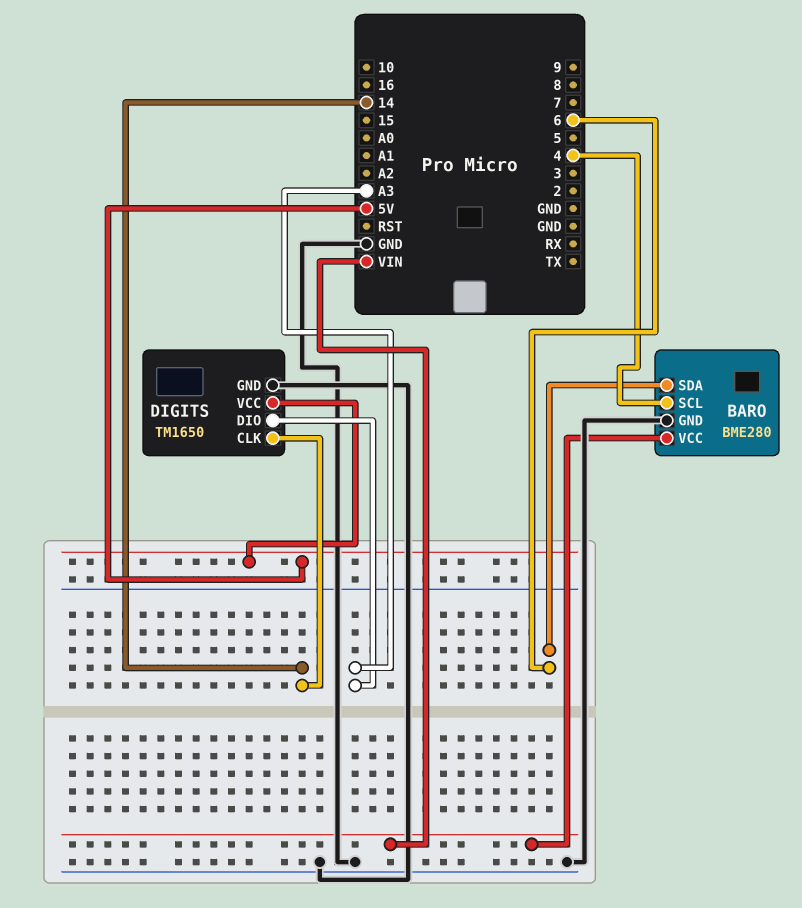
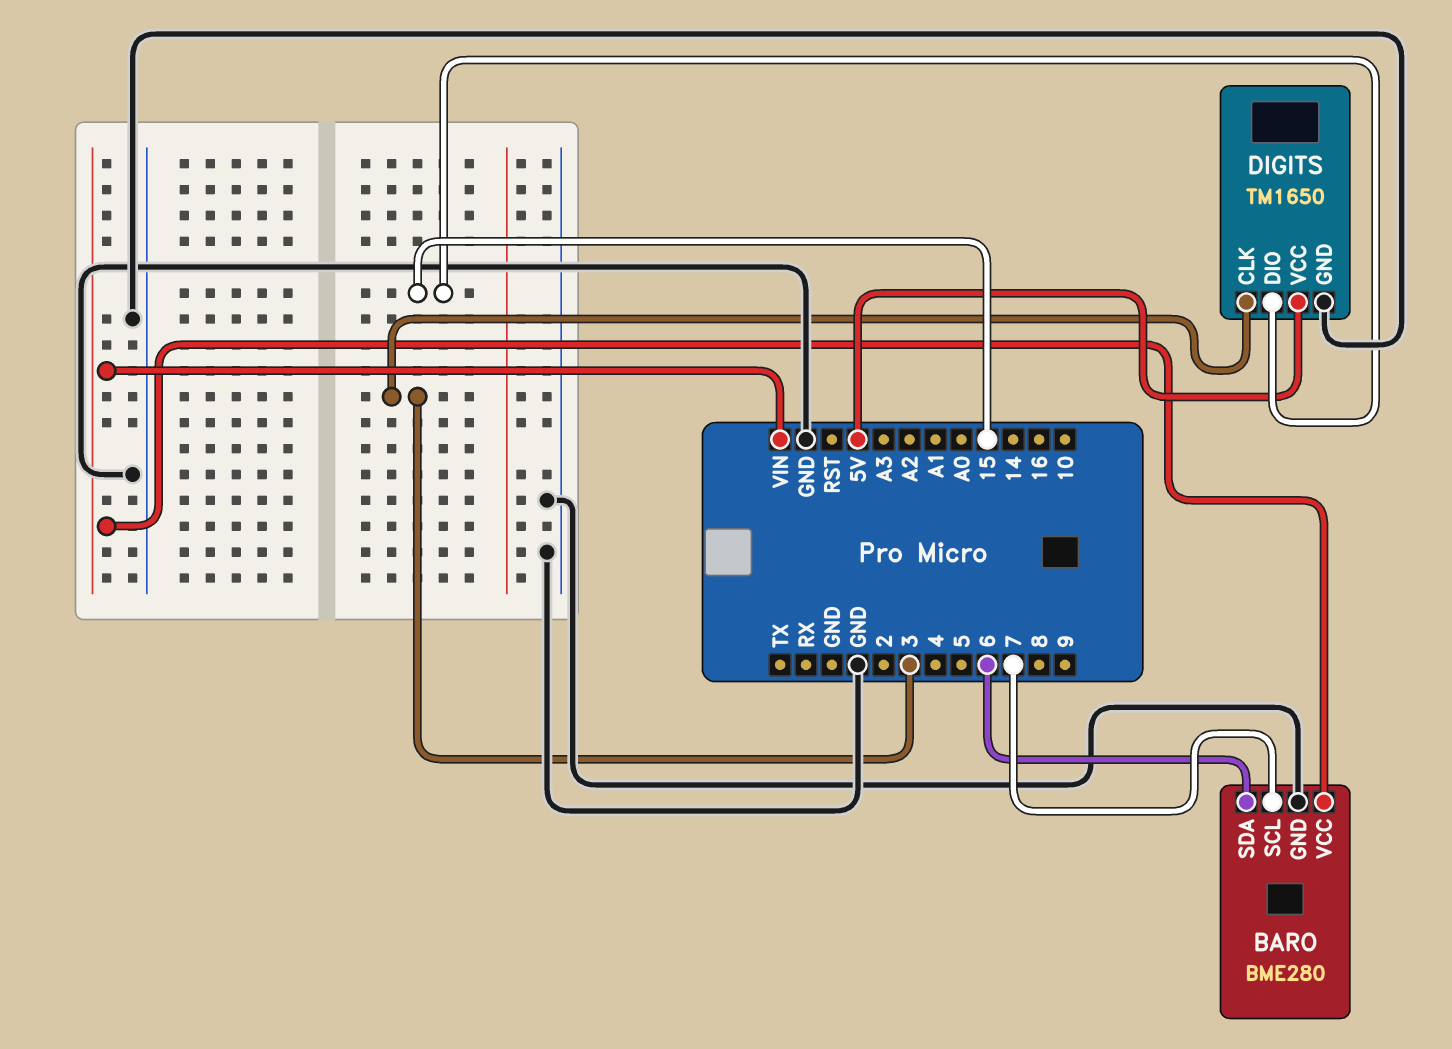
BARO pin SCL: 4 -> 7
DIGITS pin CLK: 14 -> 3
DIGITS pin DIO: A3 -> 15

